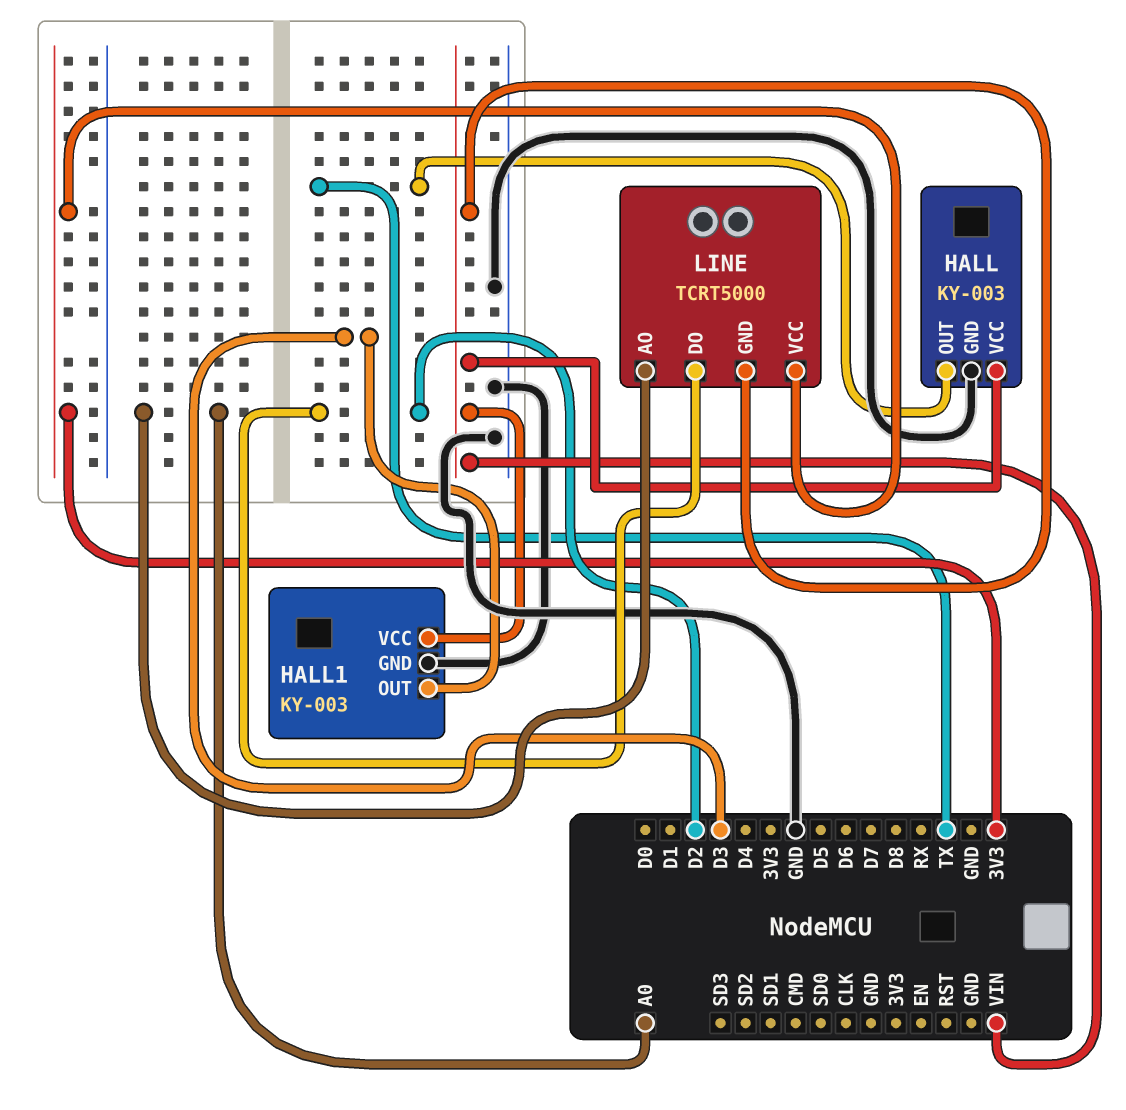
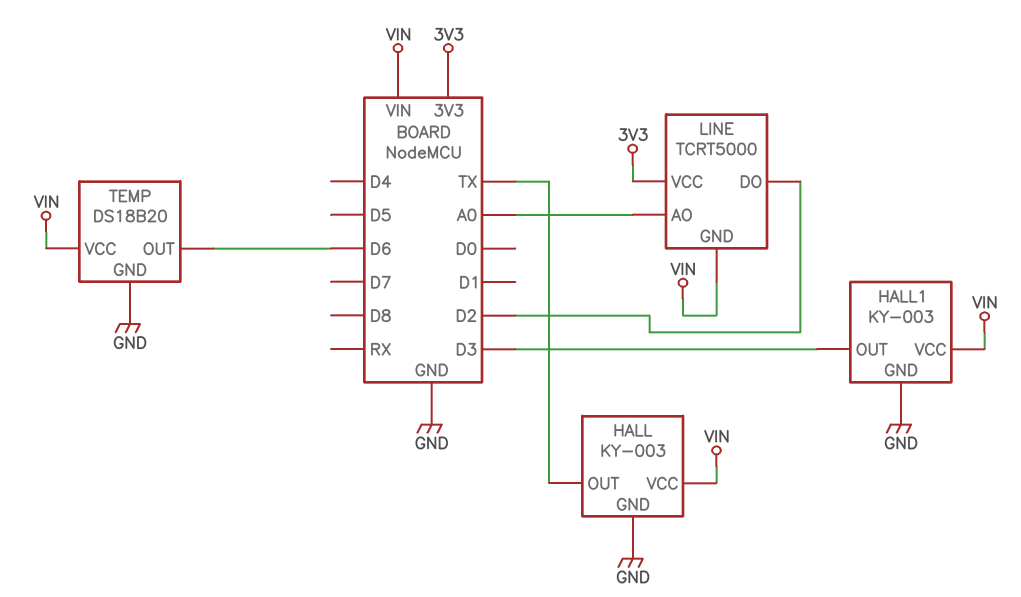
TEMP: none -> DS18B20
TEMP pin GND: none -> GND
TEMP pin OUT: none -> D6
TEMP pin VCC: none -> VIN

